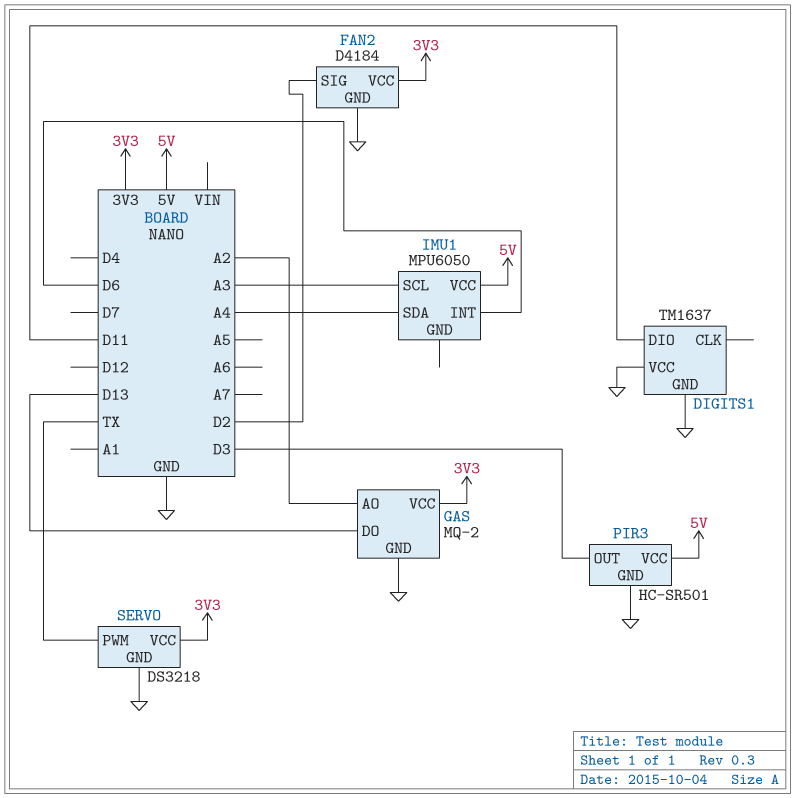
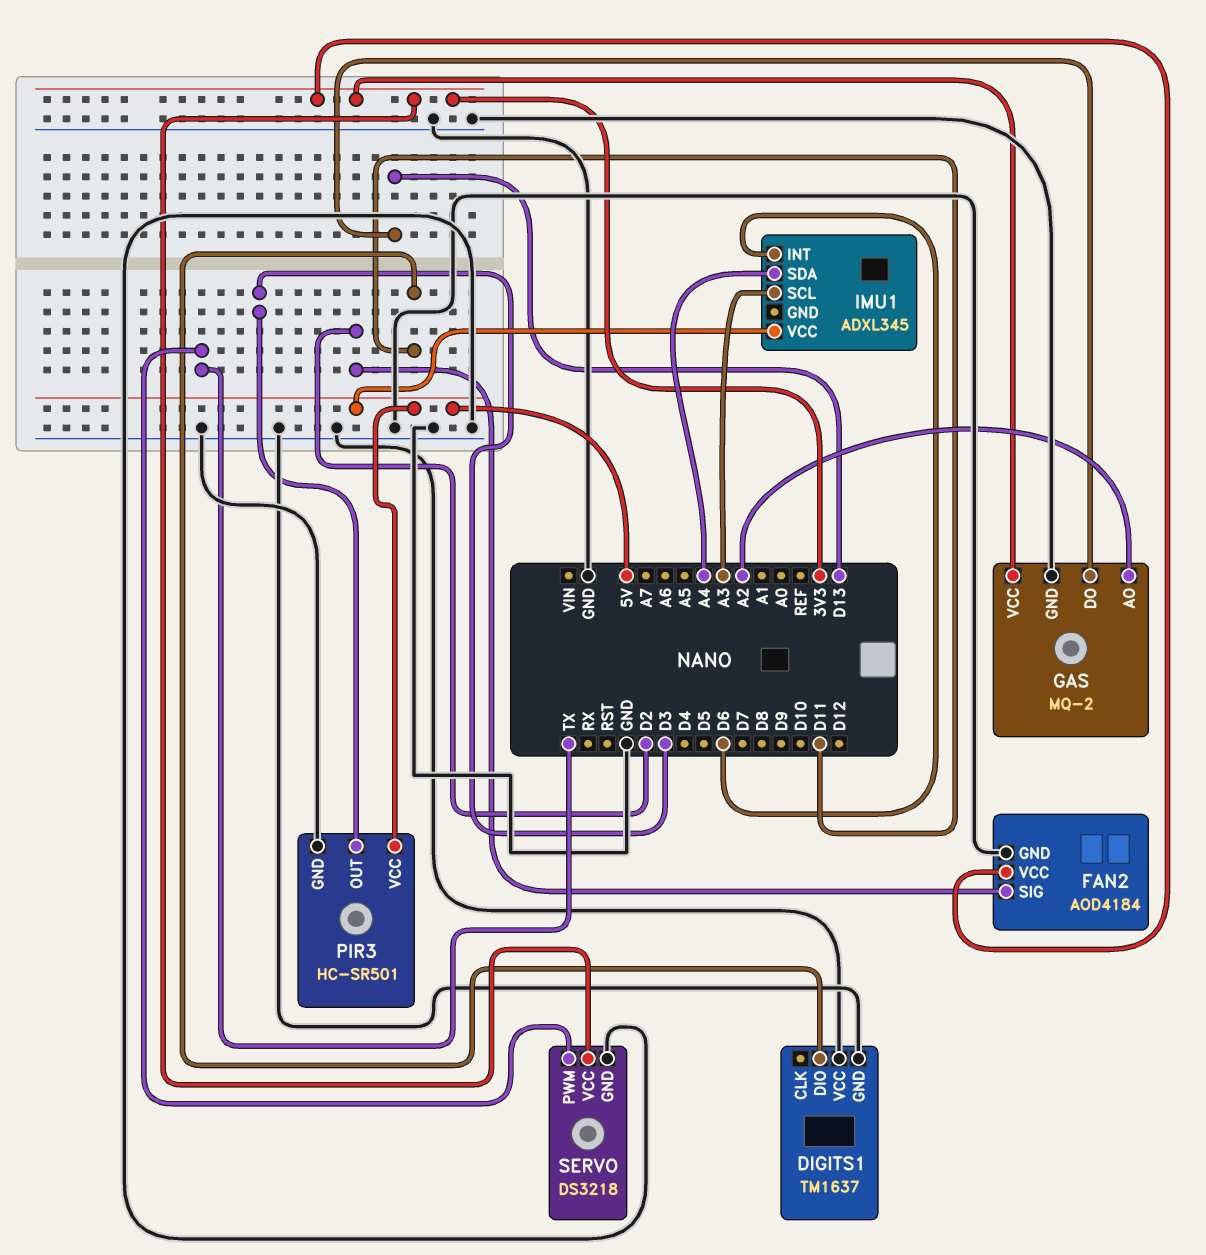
FAN2: D4184 -> AOD4184
IMU1: MPU6050 -> ADXL345

